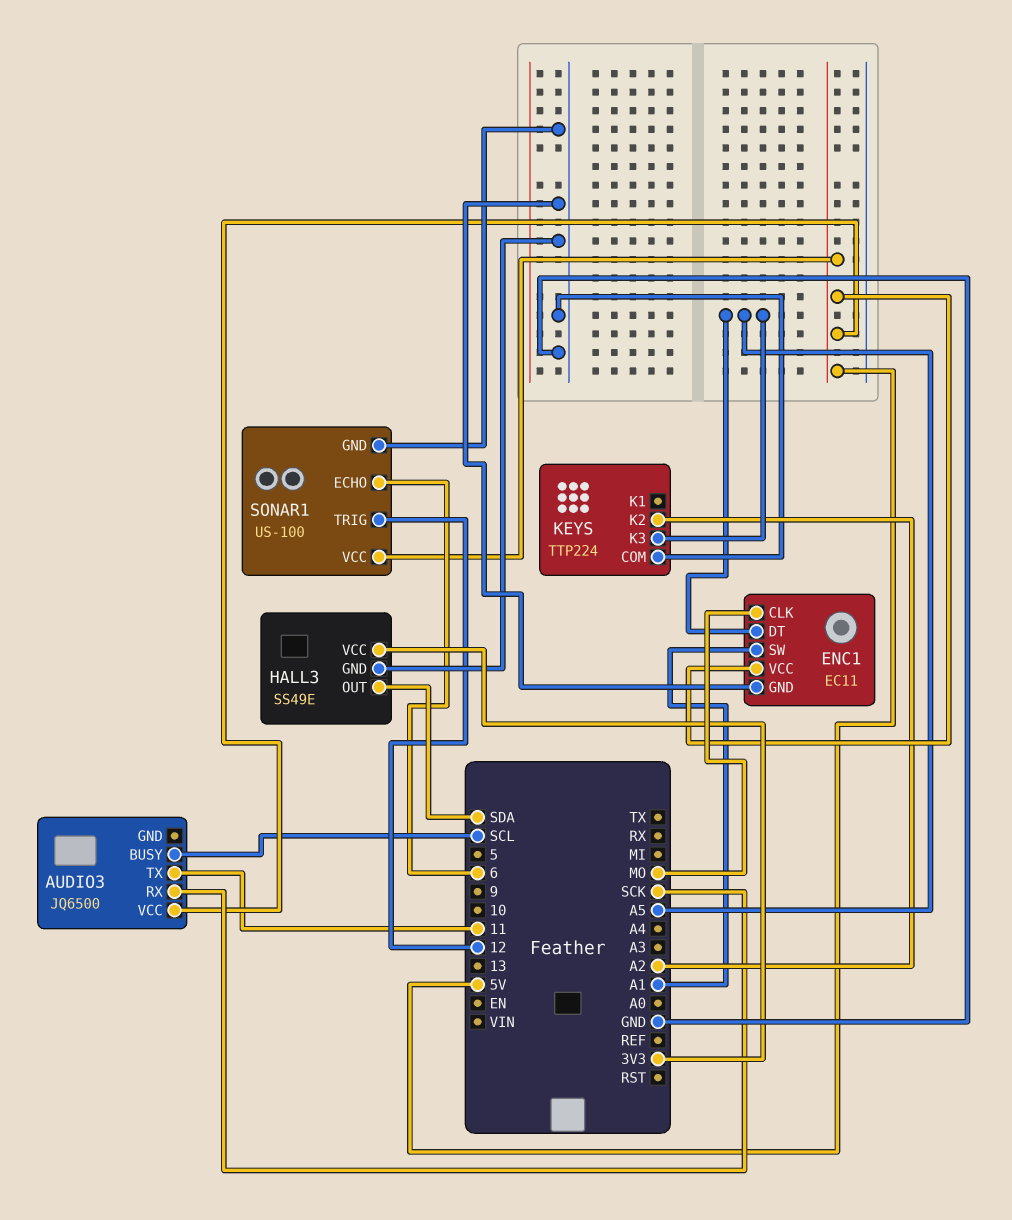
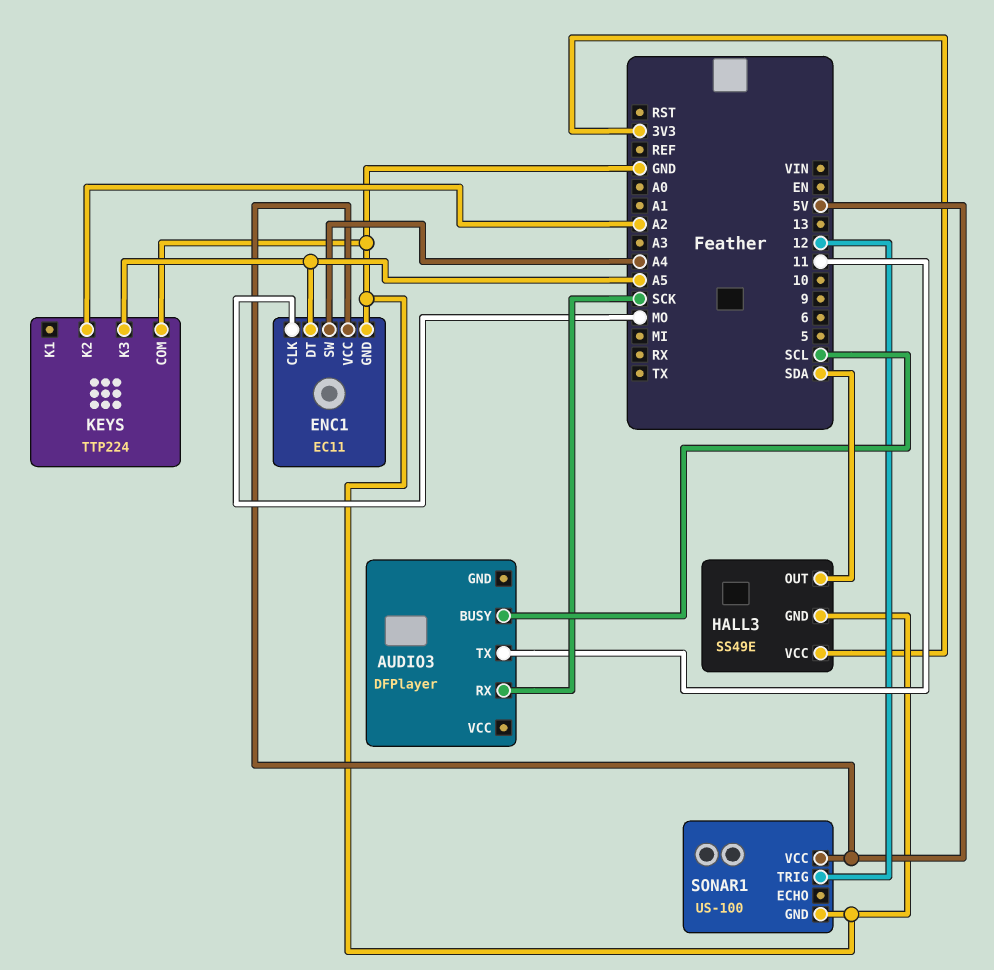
AUDIO3: JQ6500 -> DFPlayer
AUDIO3 pin VCC: 5V -> none
ENC1 pin SW: A1 -> A4
SONAR1 pin ECHO: 6 -> none

